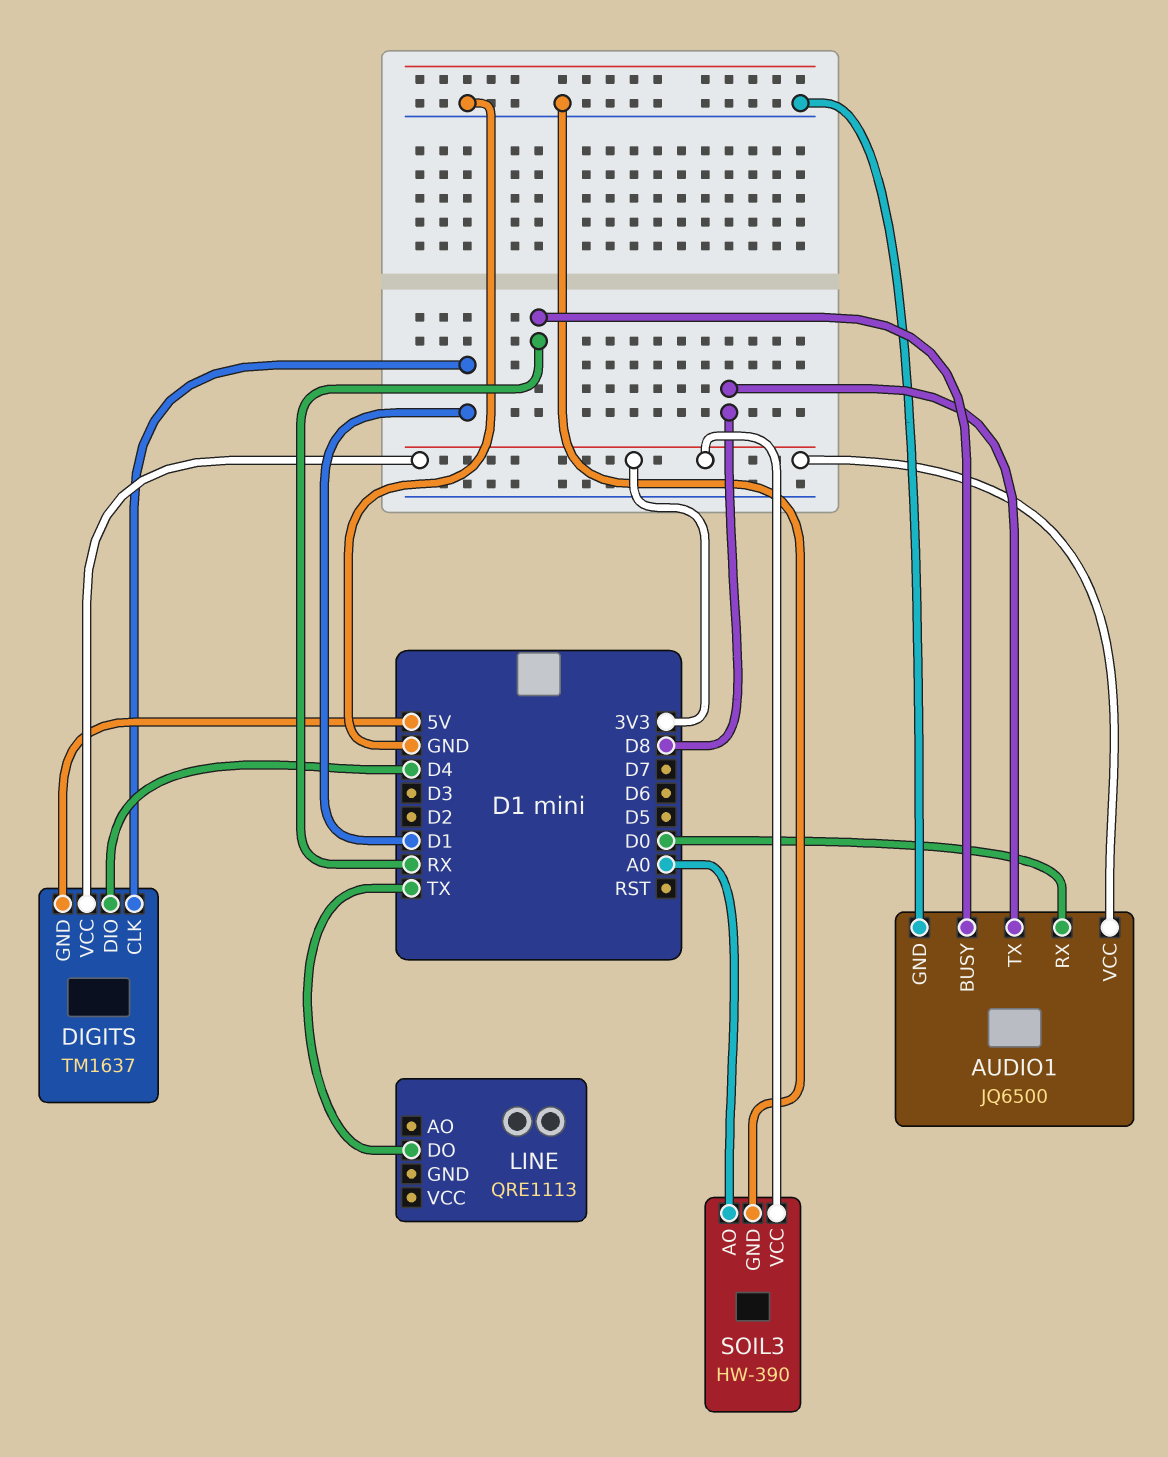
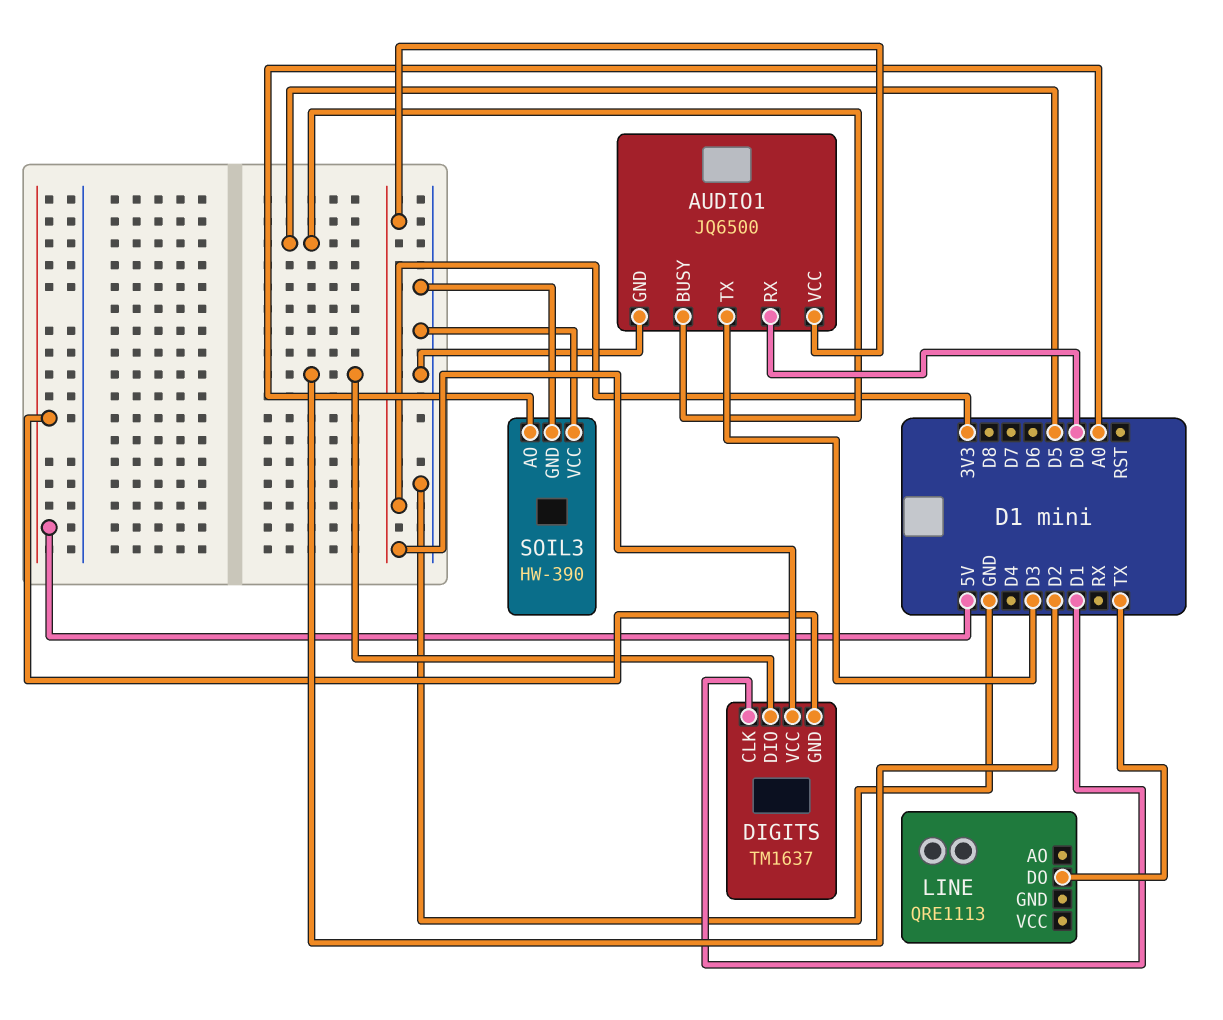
AUDIO1 pin BUSY: RX -> D5
AUDIO1 pin TX: D8 -> D3
DIGITS pin DIO: D4 -> D2
SOIL3 pin VCC: 3V3 -> GND

